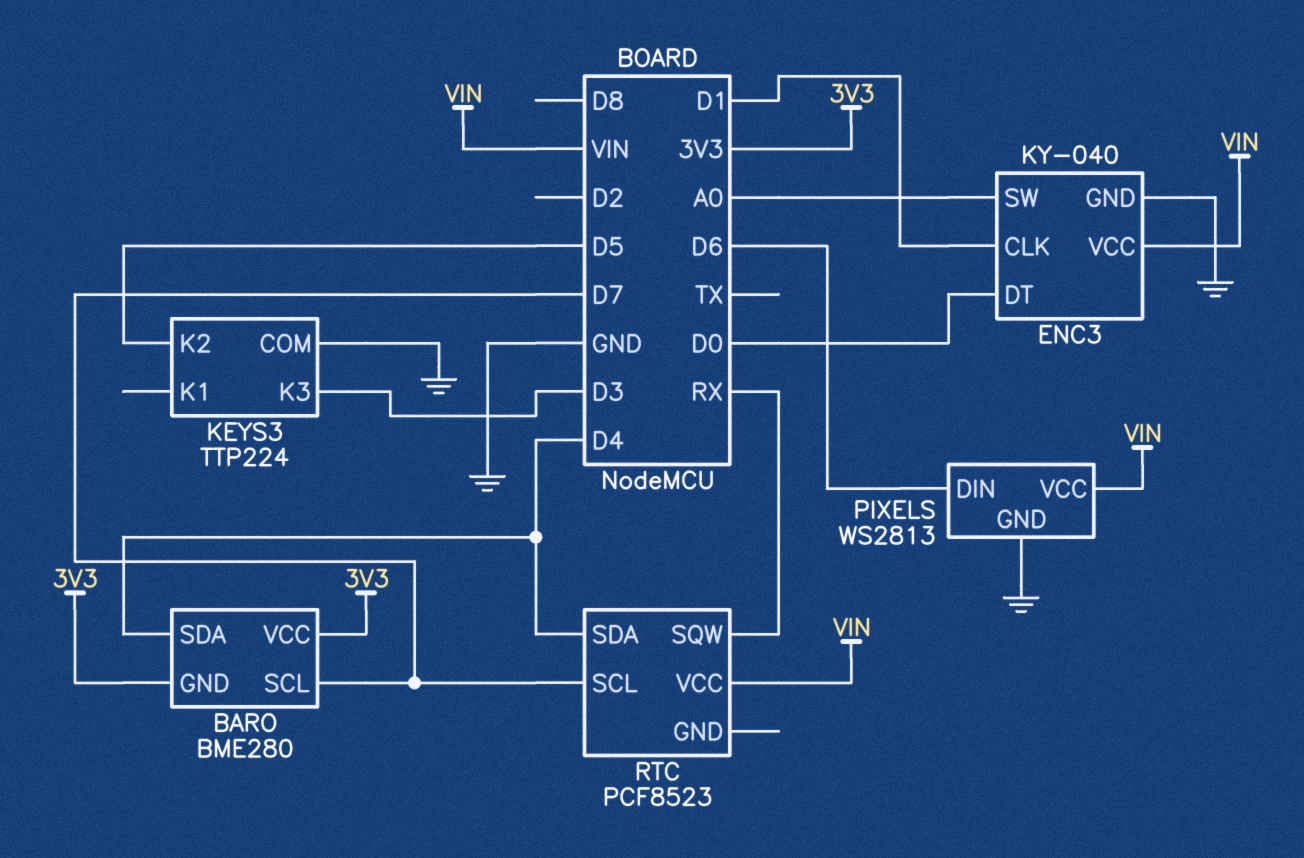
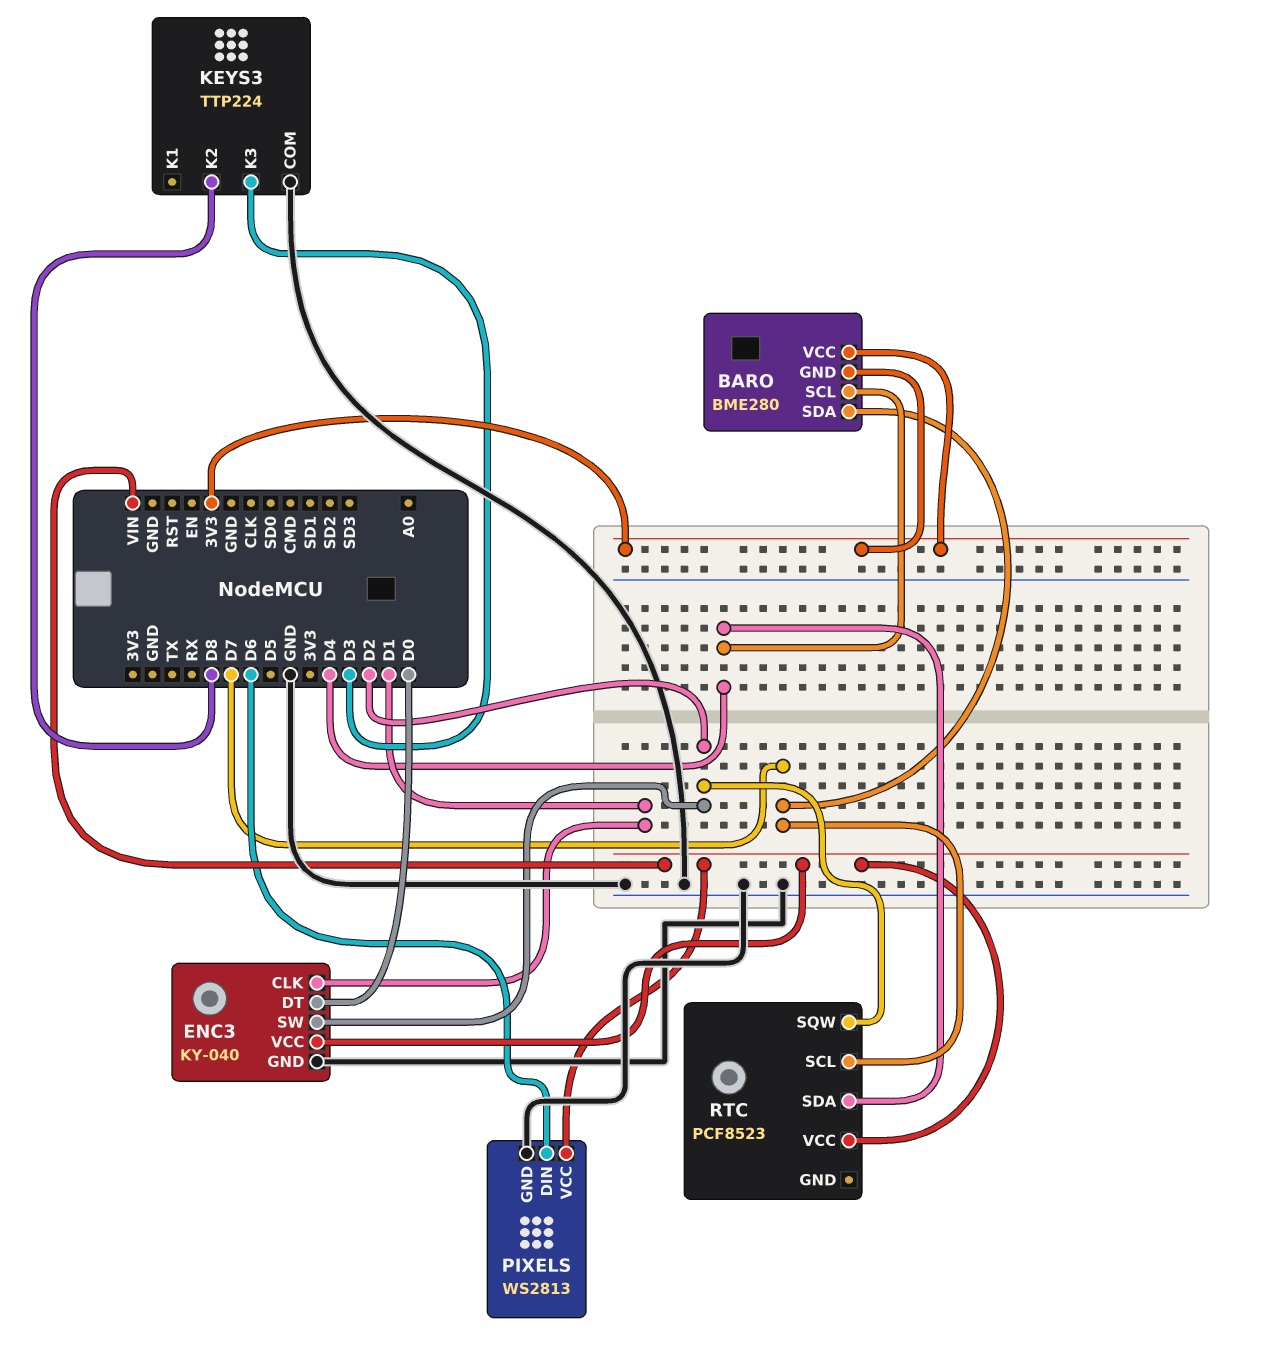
BARO pin SCL: D7 -> D4
BARO pin SDA: D4 -> D7
ENC3 pin SW: A0 -> D2
KEYS3 pin K2: D5 -> D8
RTC pin SQW: RX -> D2

